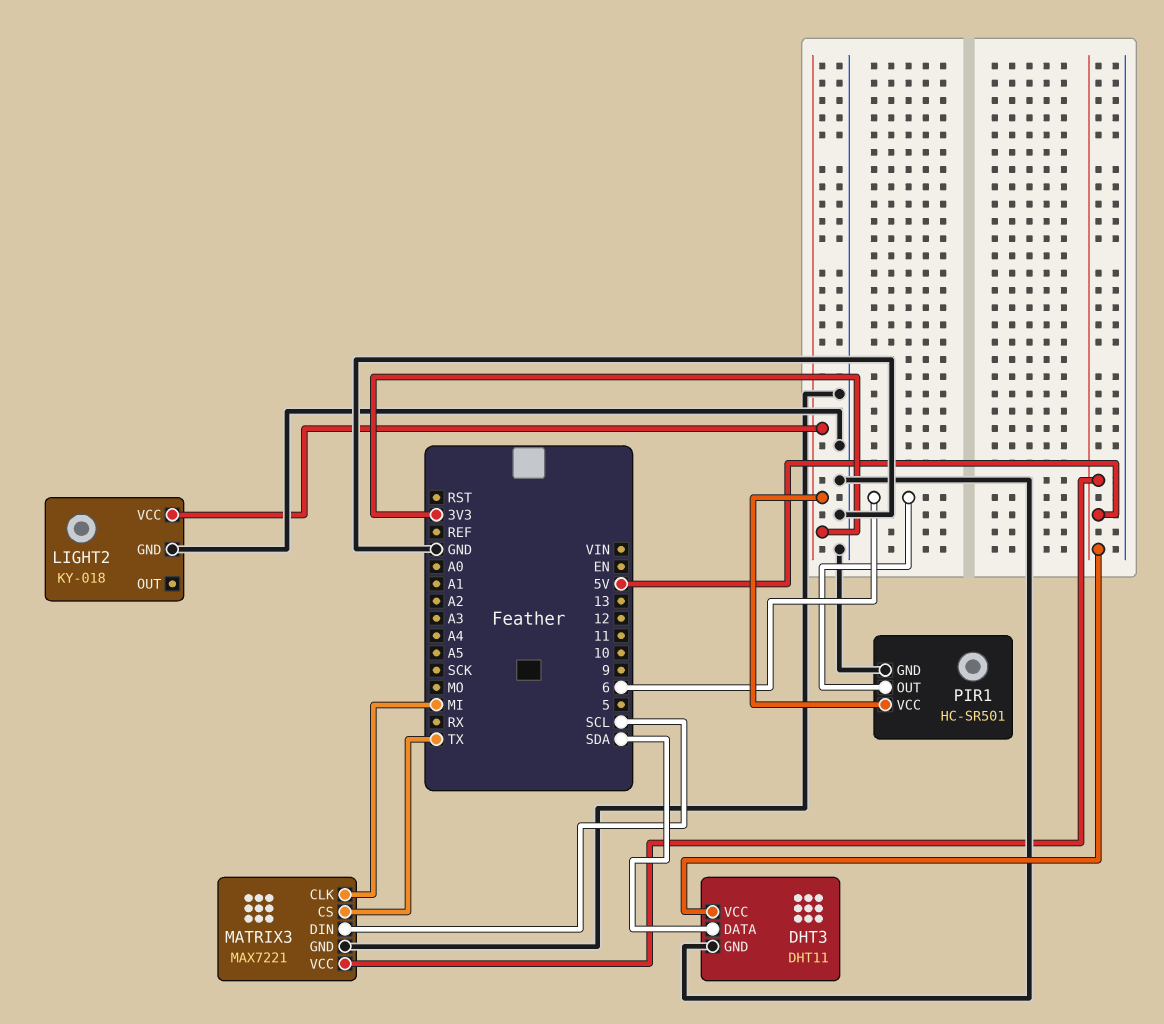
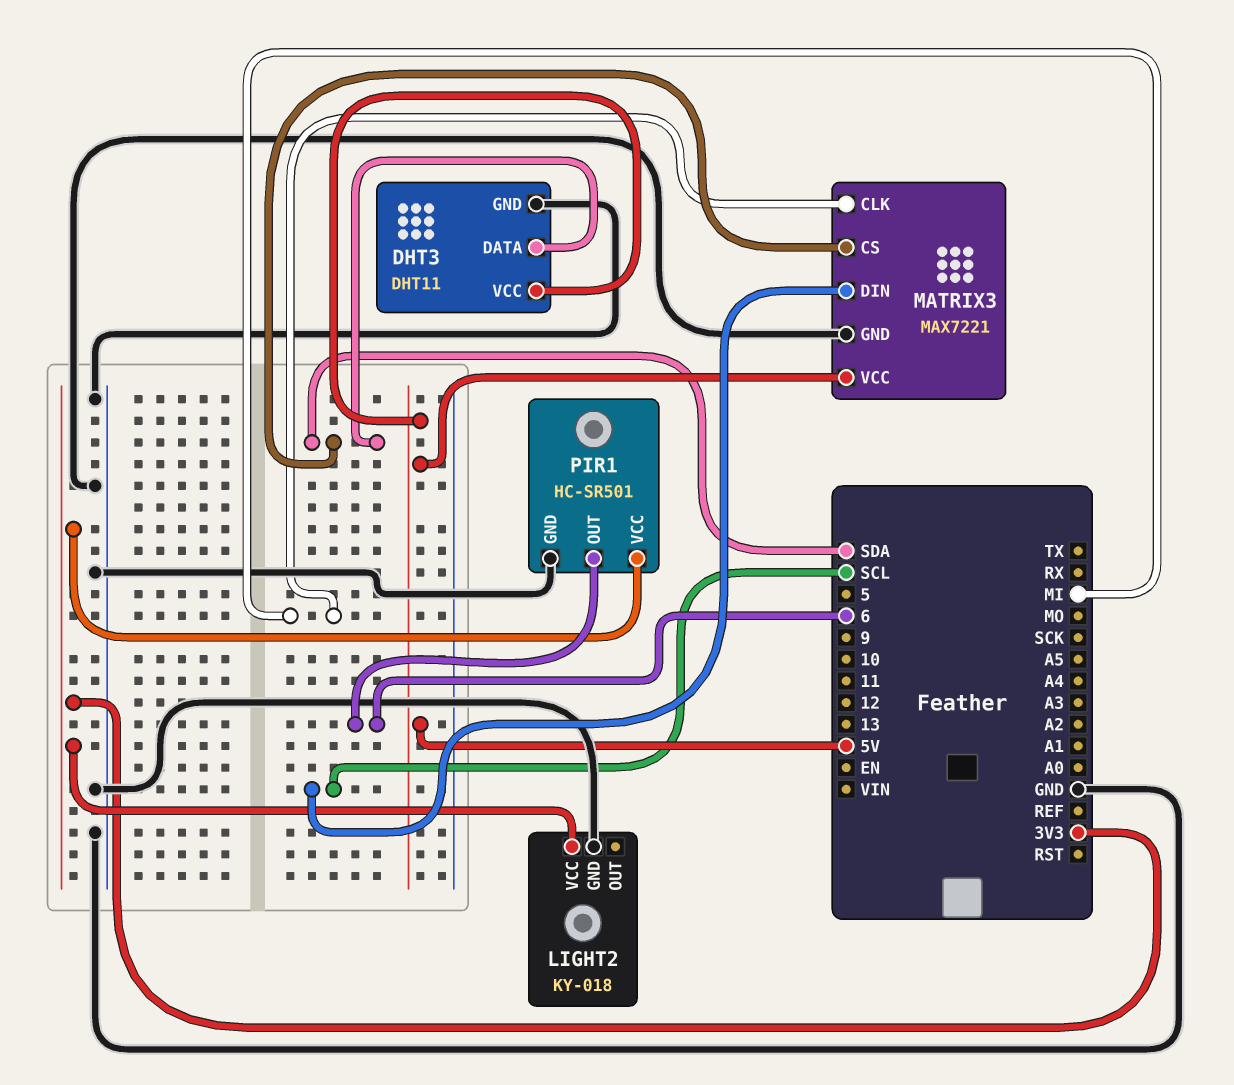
MATRIX3 pin CS: TX -> SDA

